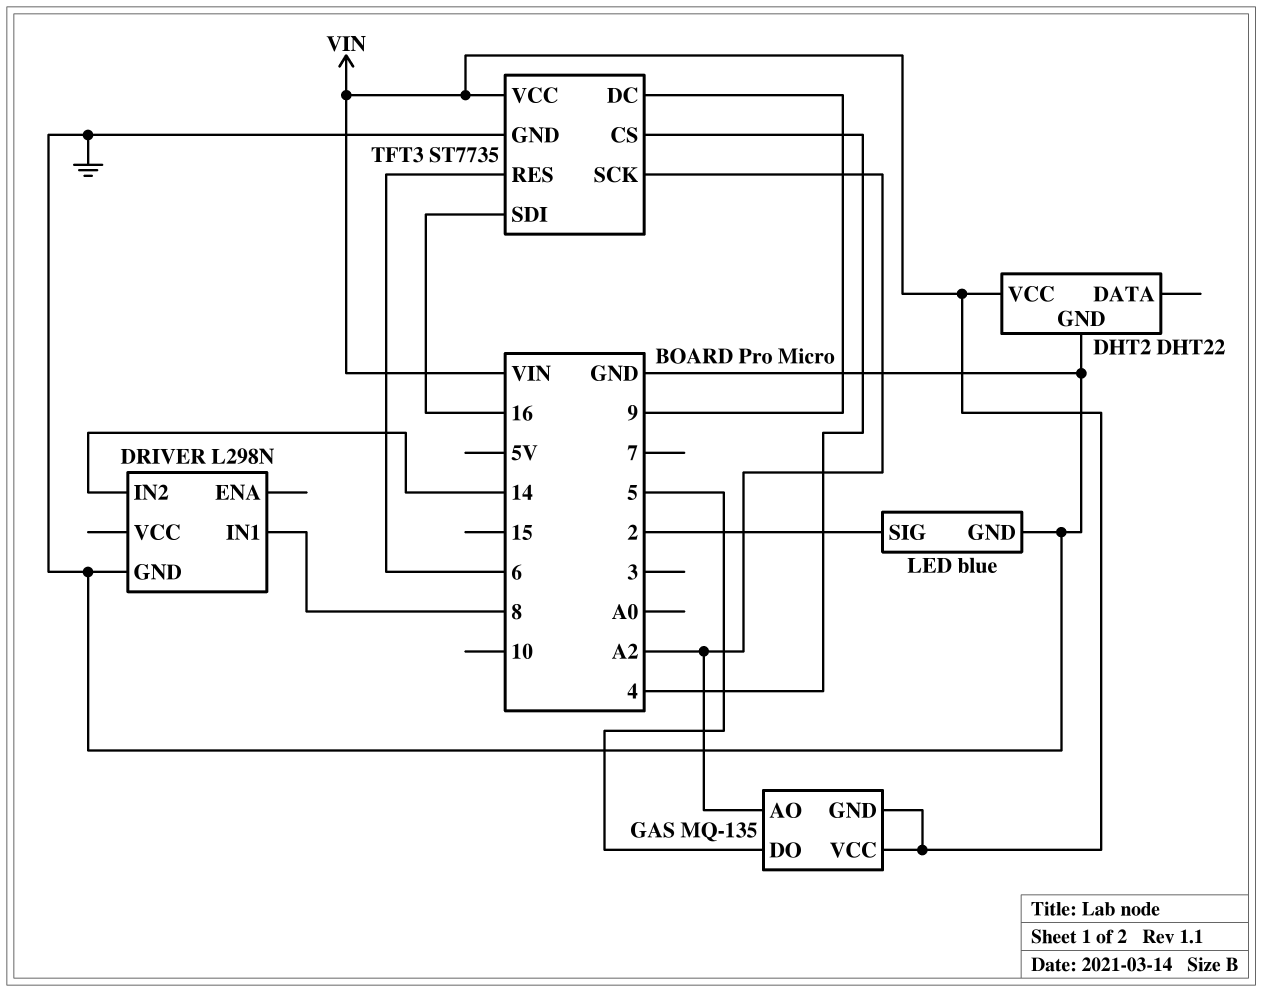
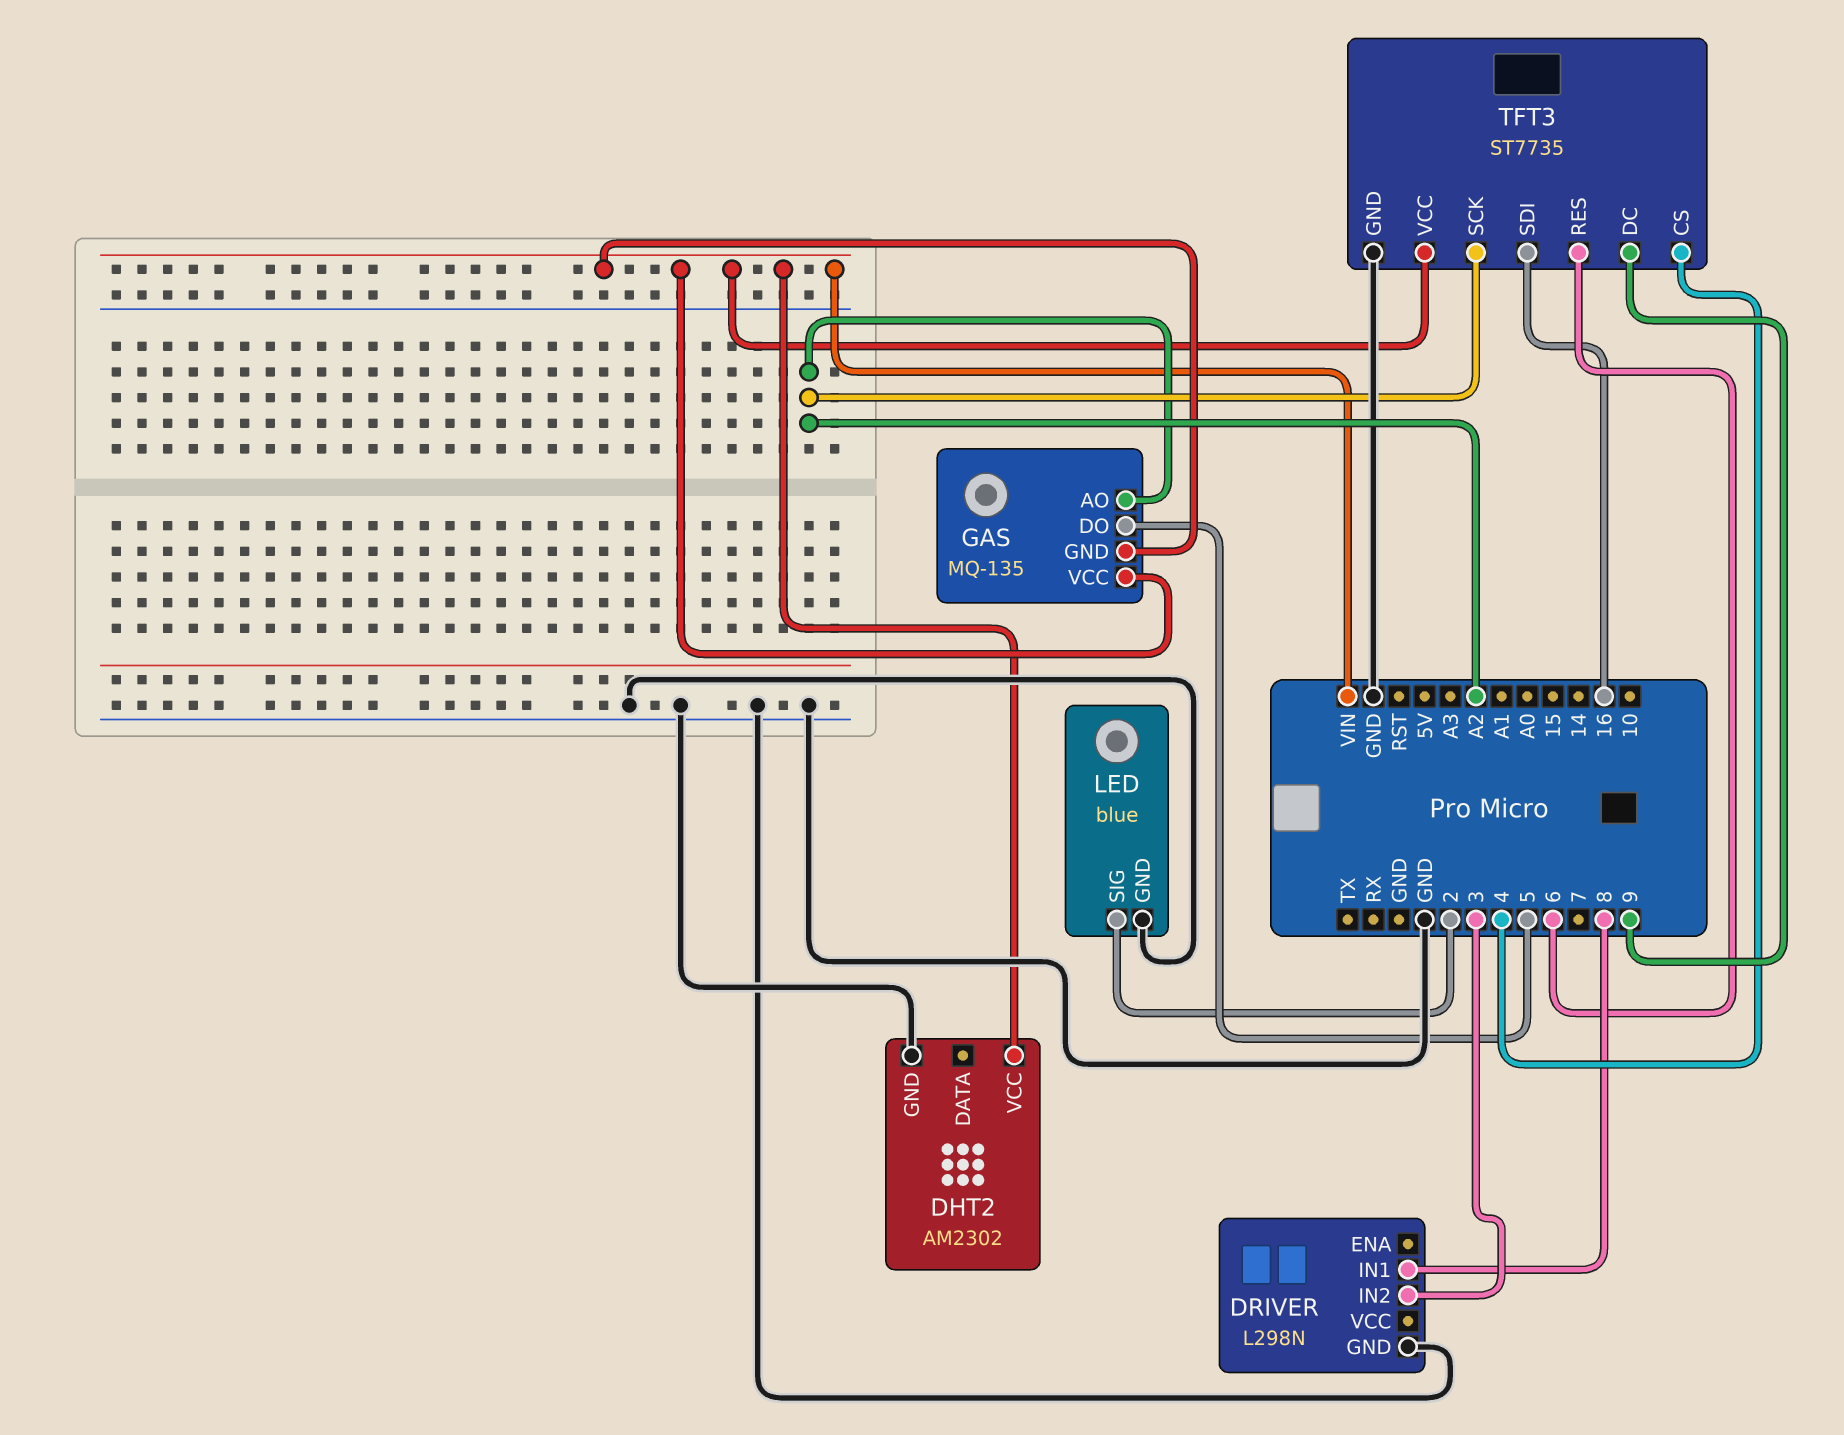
DHT2: DHT22 -> AM2302
DRIVER pin IN2: 14 -> 3

